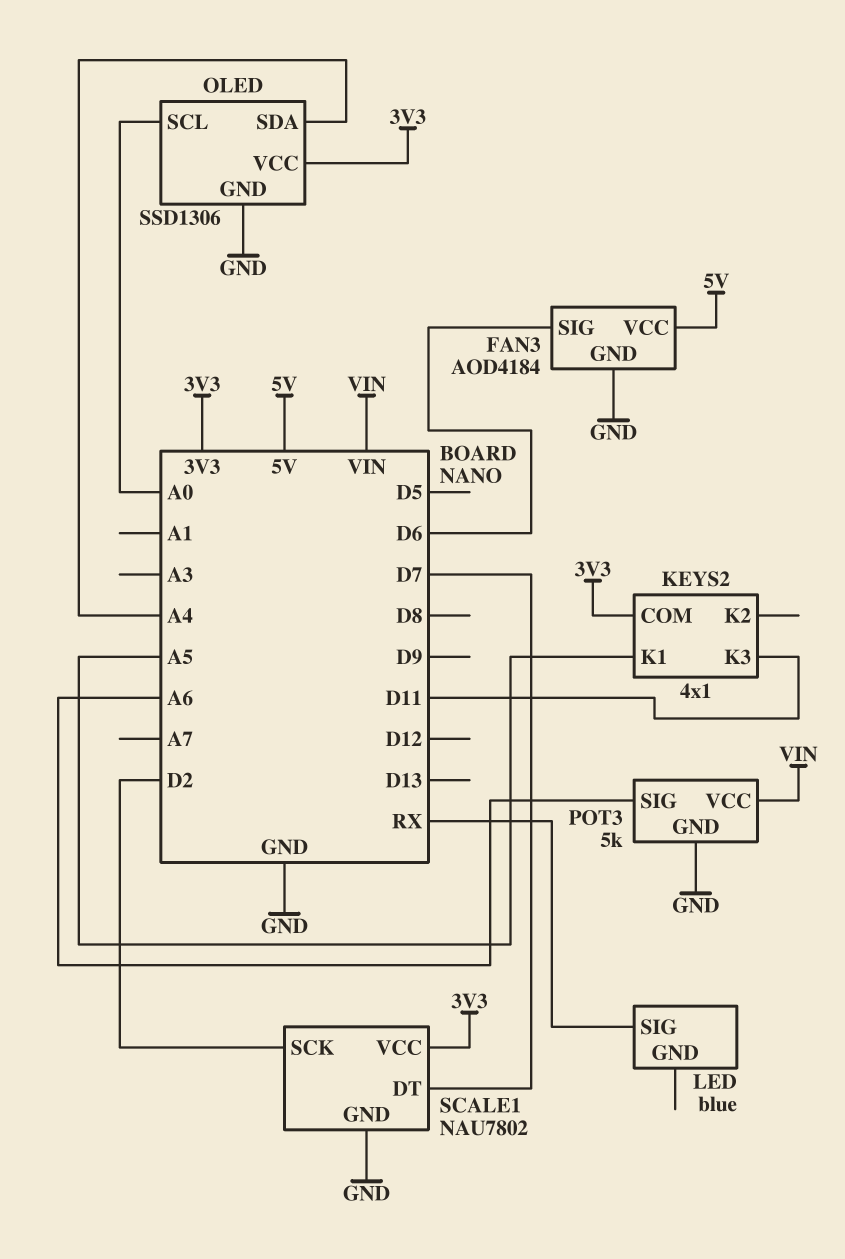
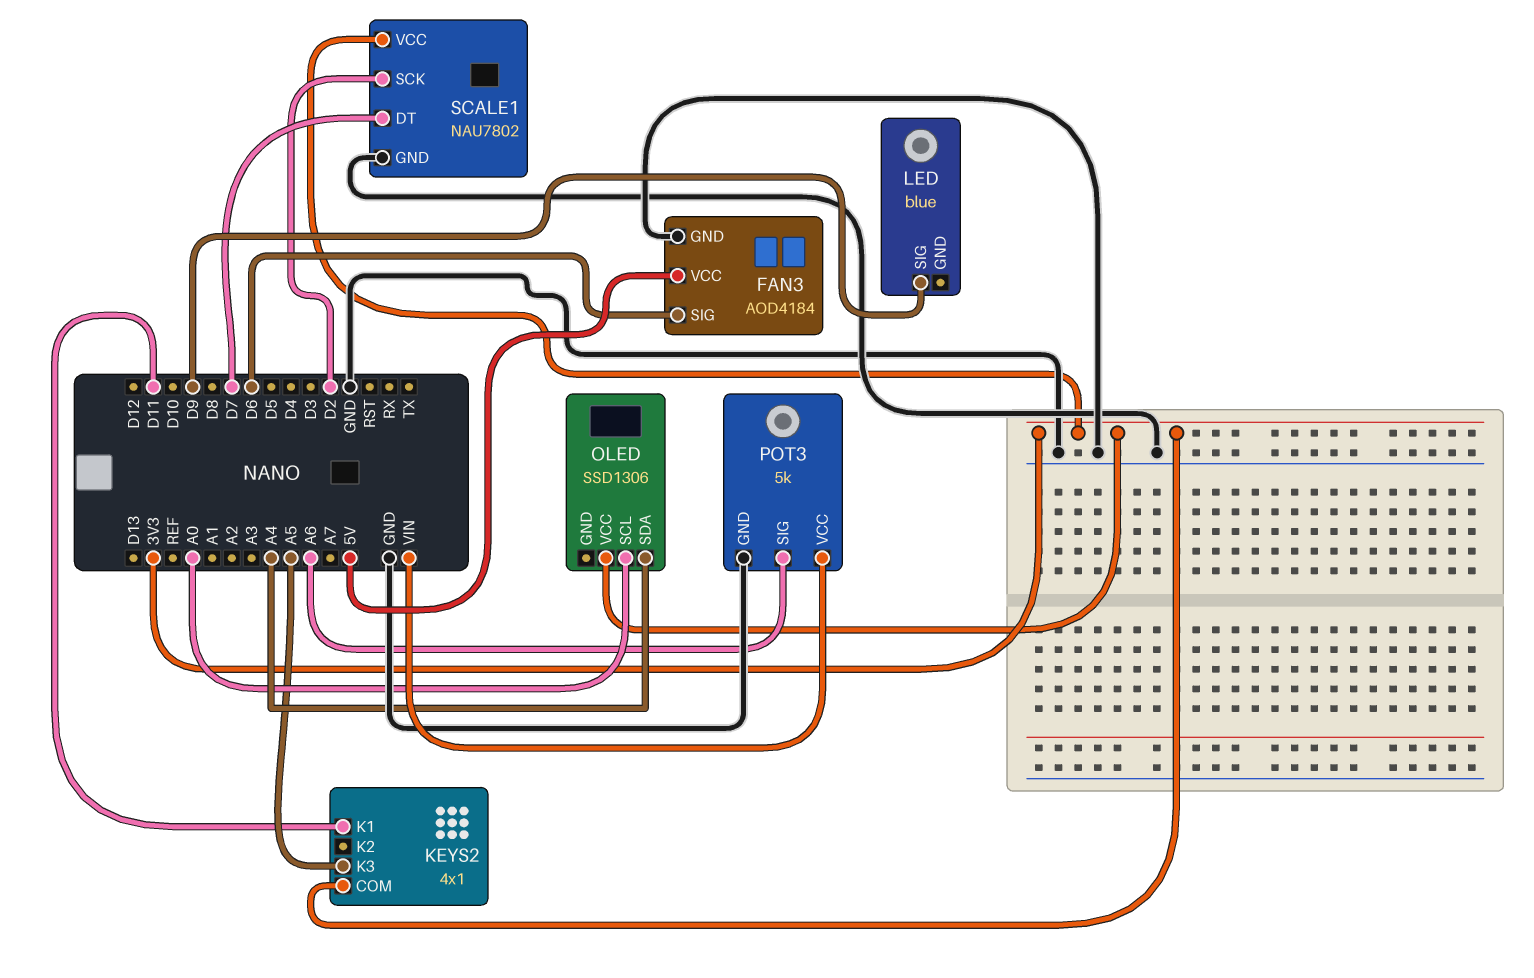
KEYS2 pin K1: A5 -> D11
KEYS2 pin K3: D11 -> A5
LED pin SIG: RX -> D9
OLED pin GND: GND -> none

